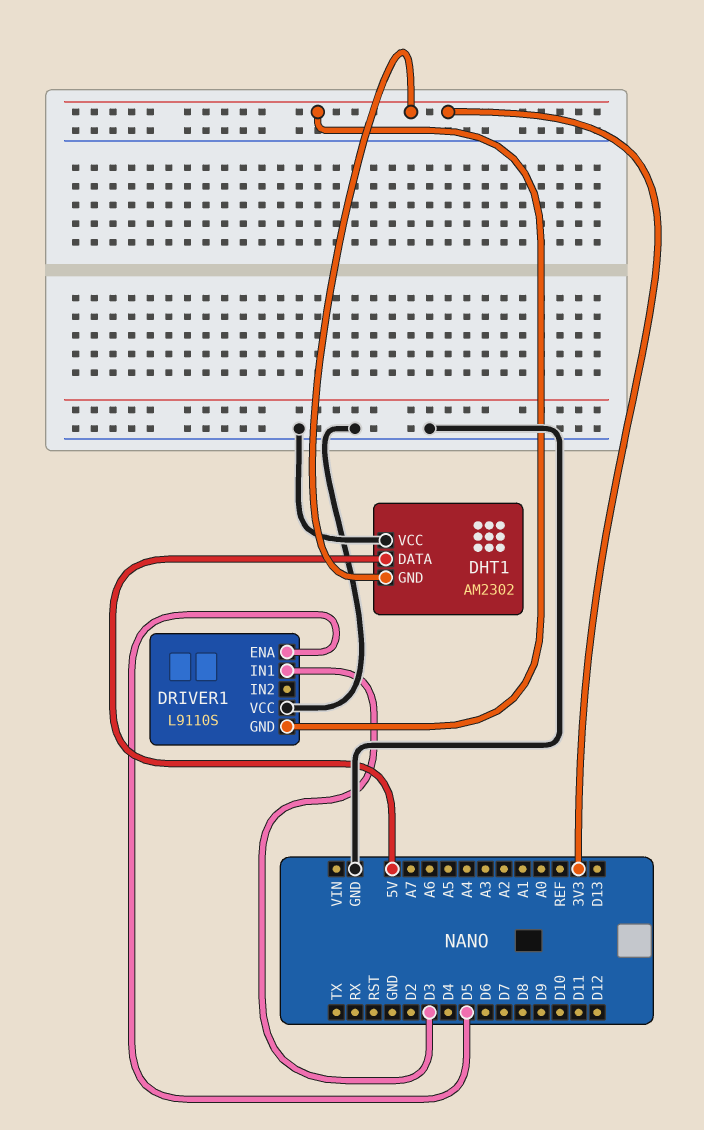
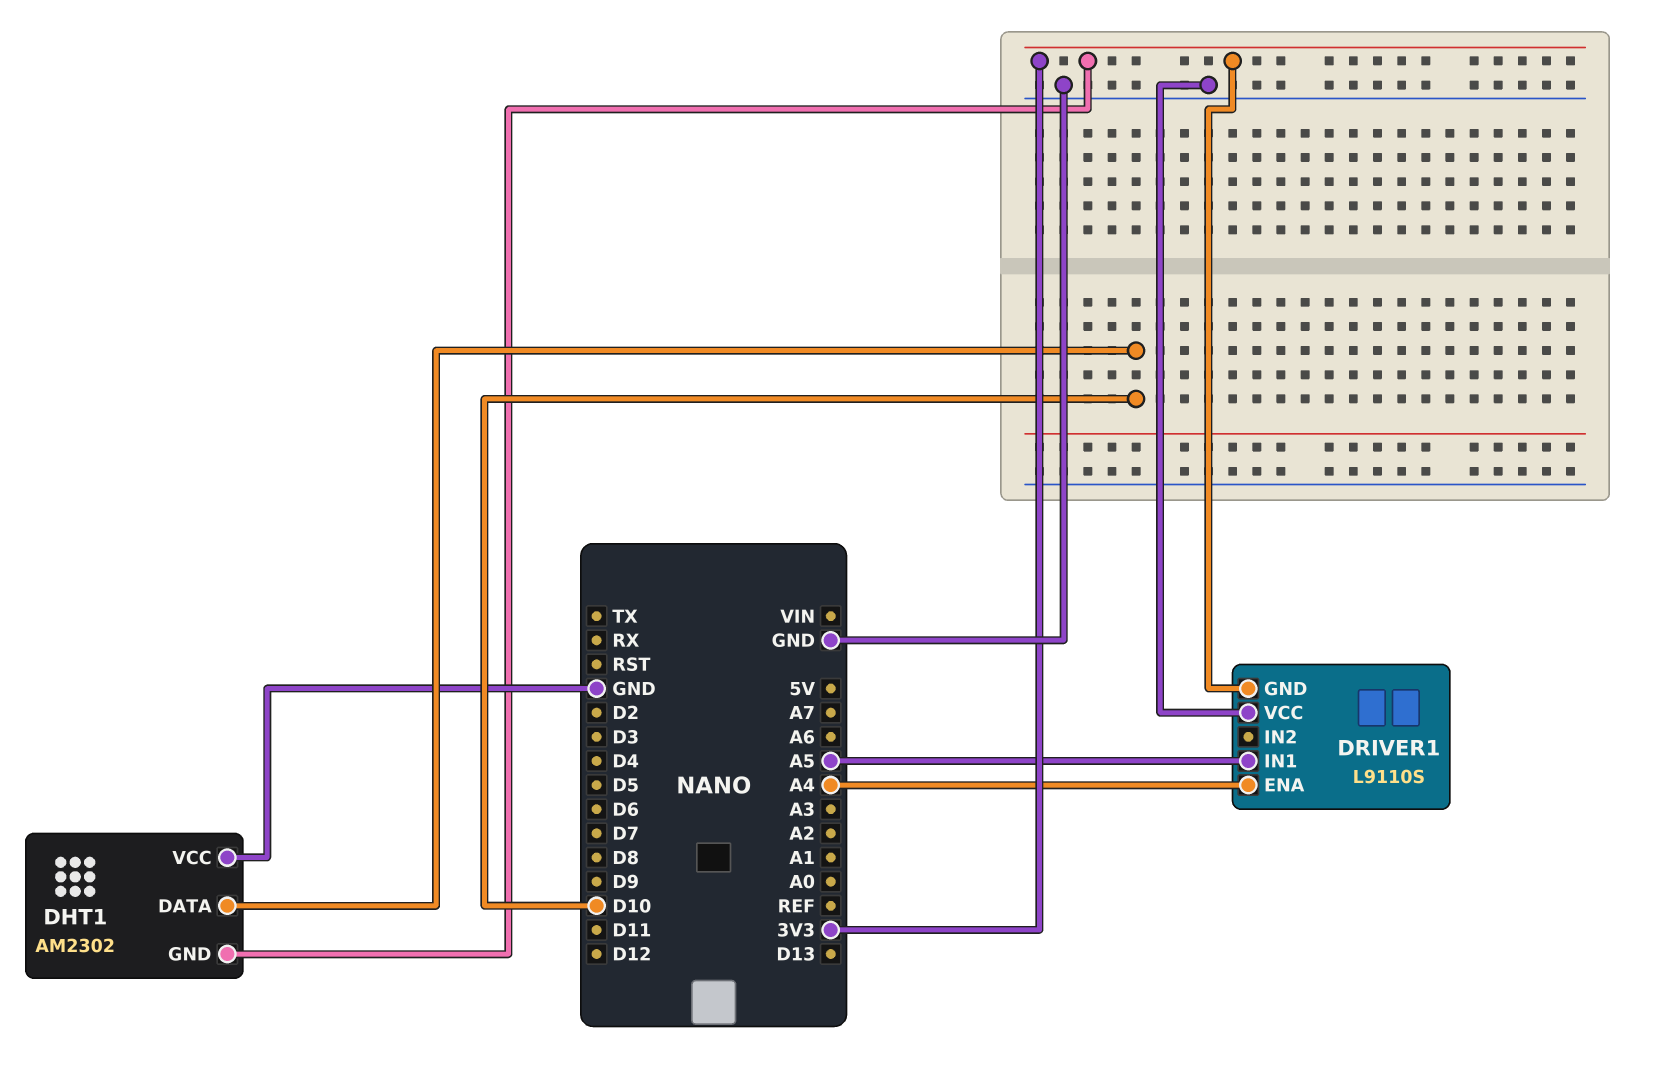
DHT1 pin DATA: 5V -> D10
DRIVER1 pin ENA: D5 -> A4
DRIVER1 pin IN1: D3 -> A5

